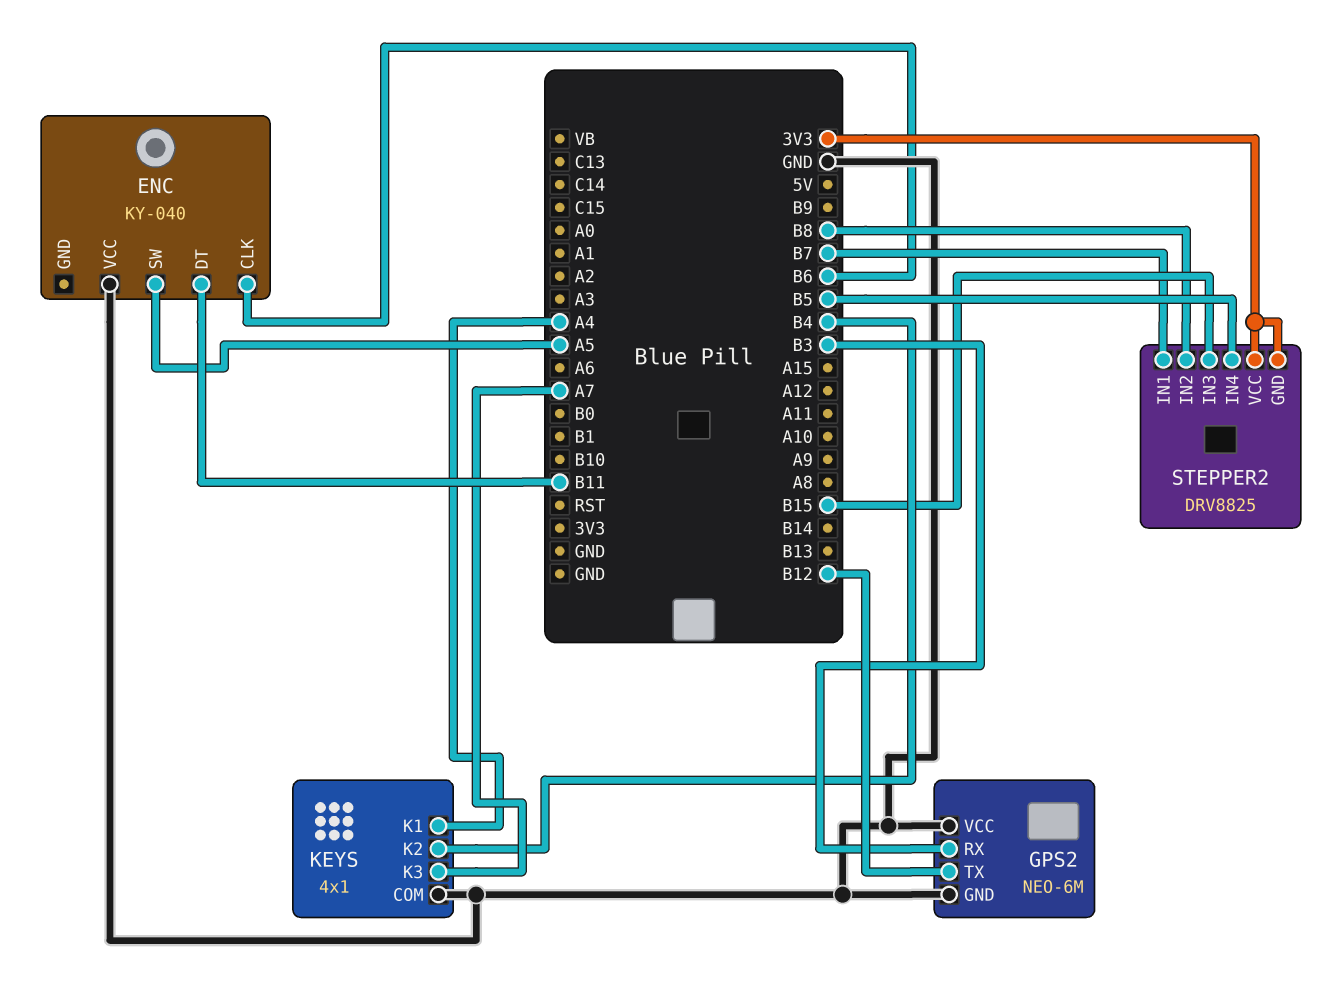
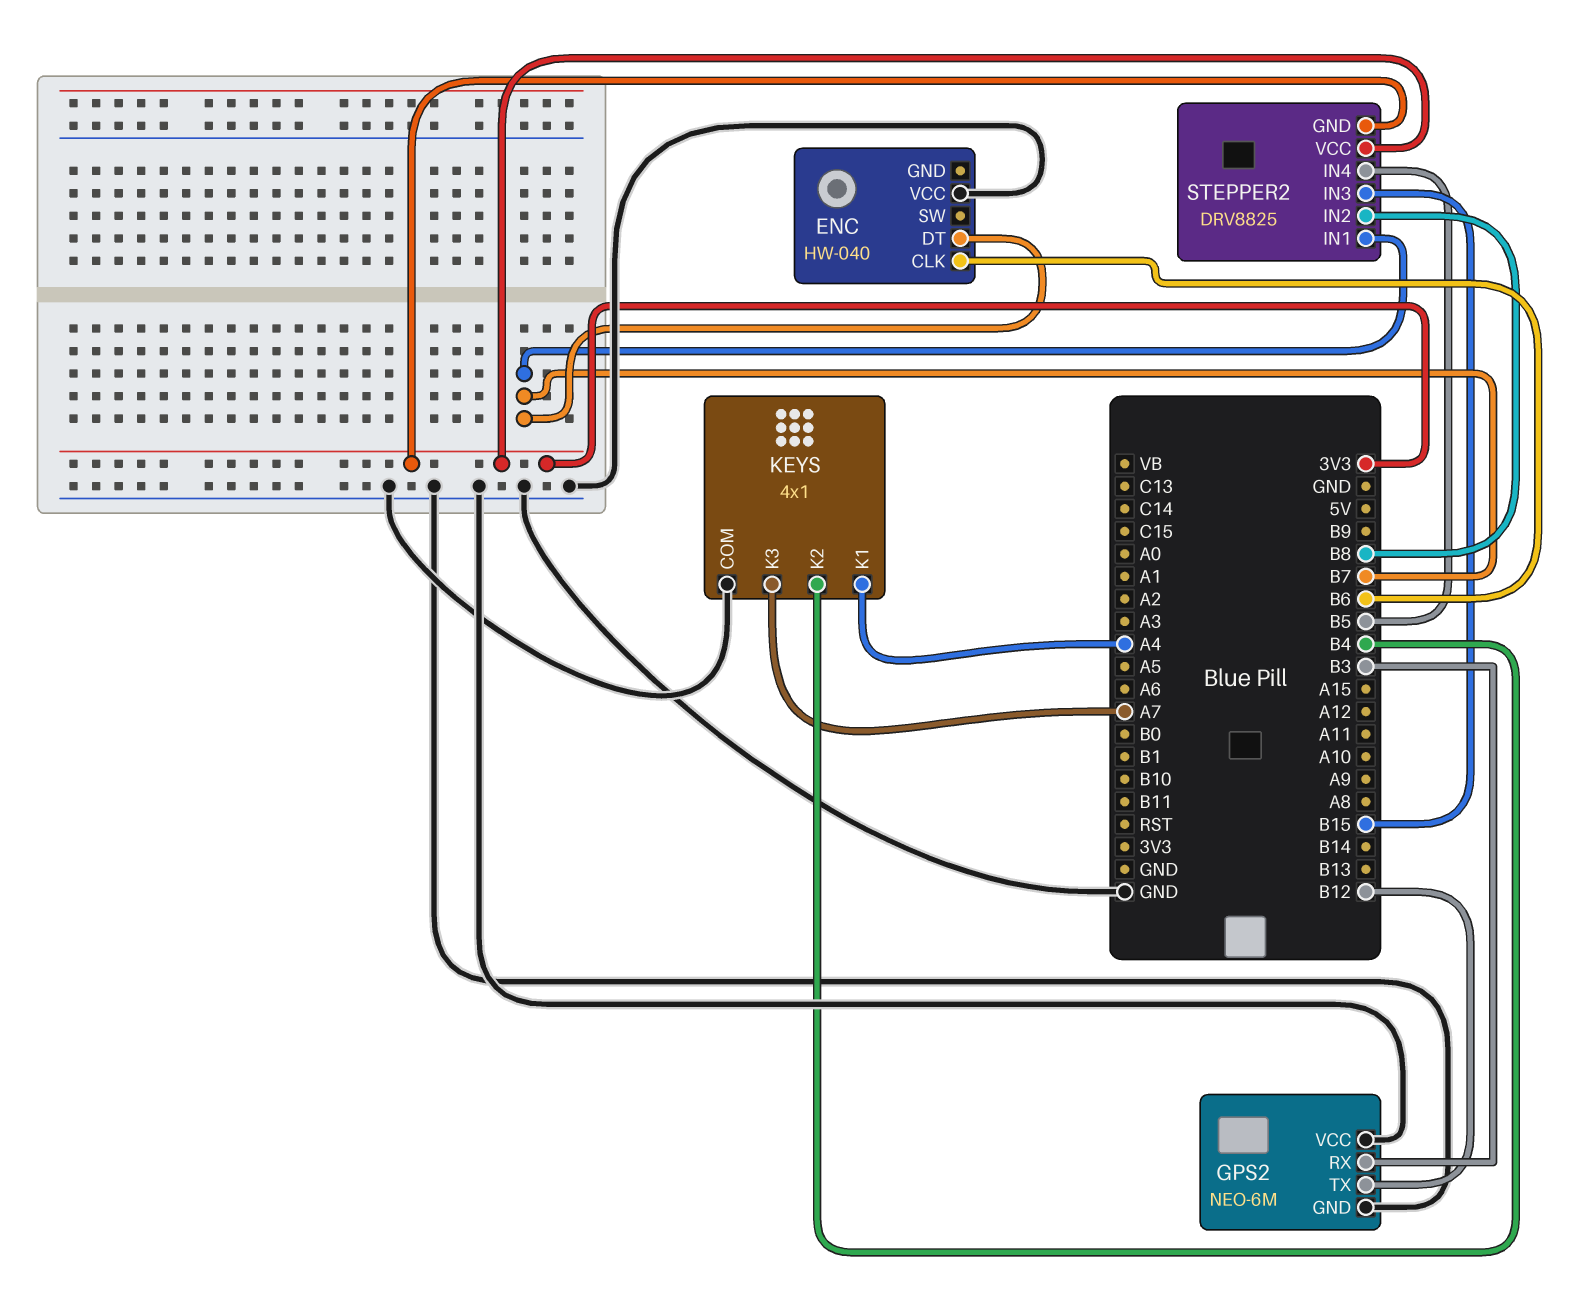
ENC: KY-040 -> HW-040
ENC pin DT: B11 -> B7
ENC pin SW: A5 -> none

